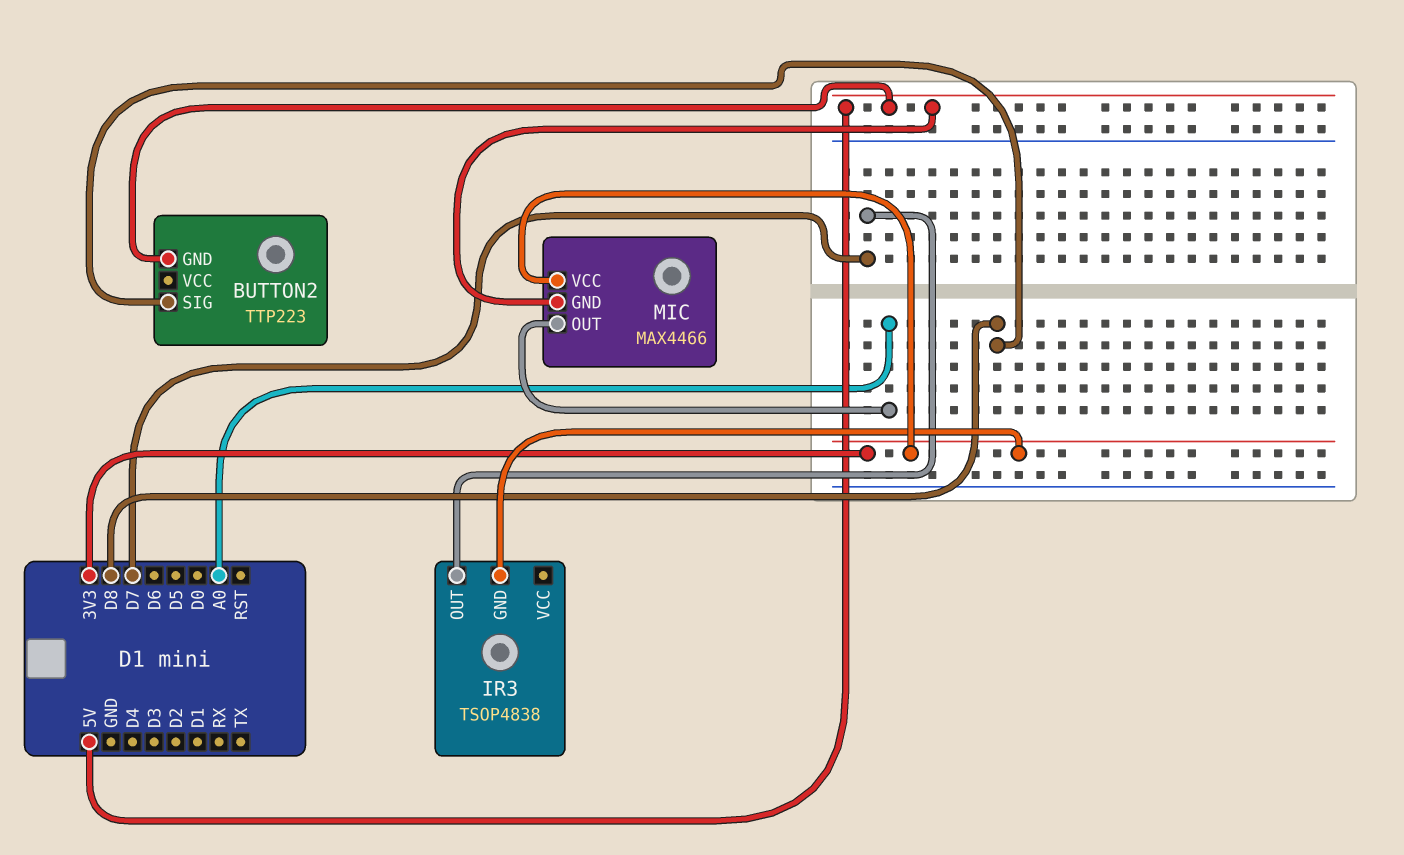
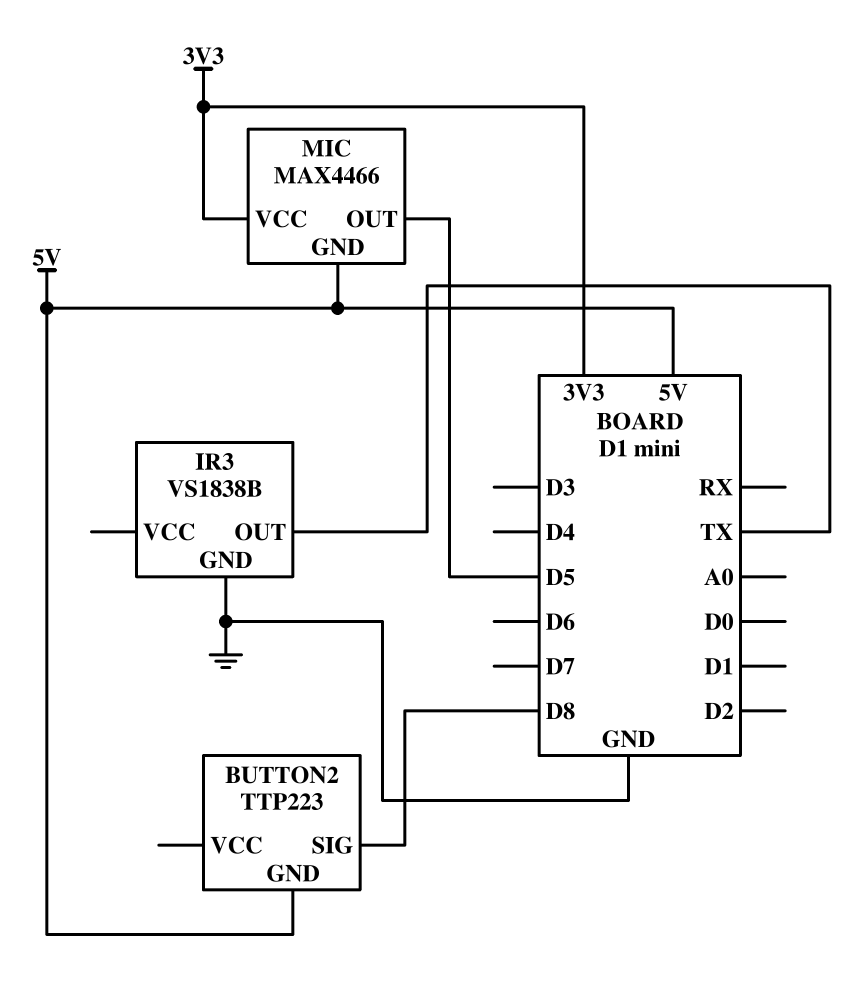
IR3: TSOP4838 -> VS1838B
IR3 pin GND: 3V3 -> GND
IR3 pin OUT: D7 -> TX
MIC pin OUT: A0 -> D5

